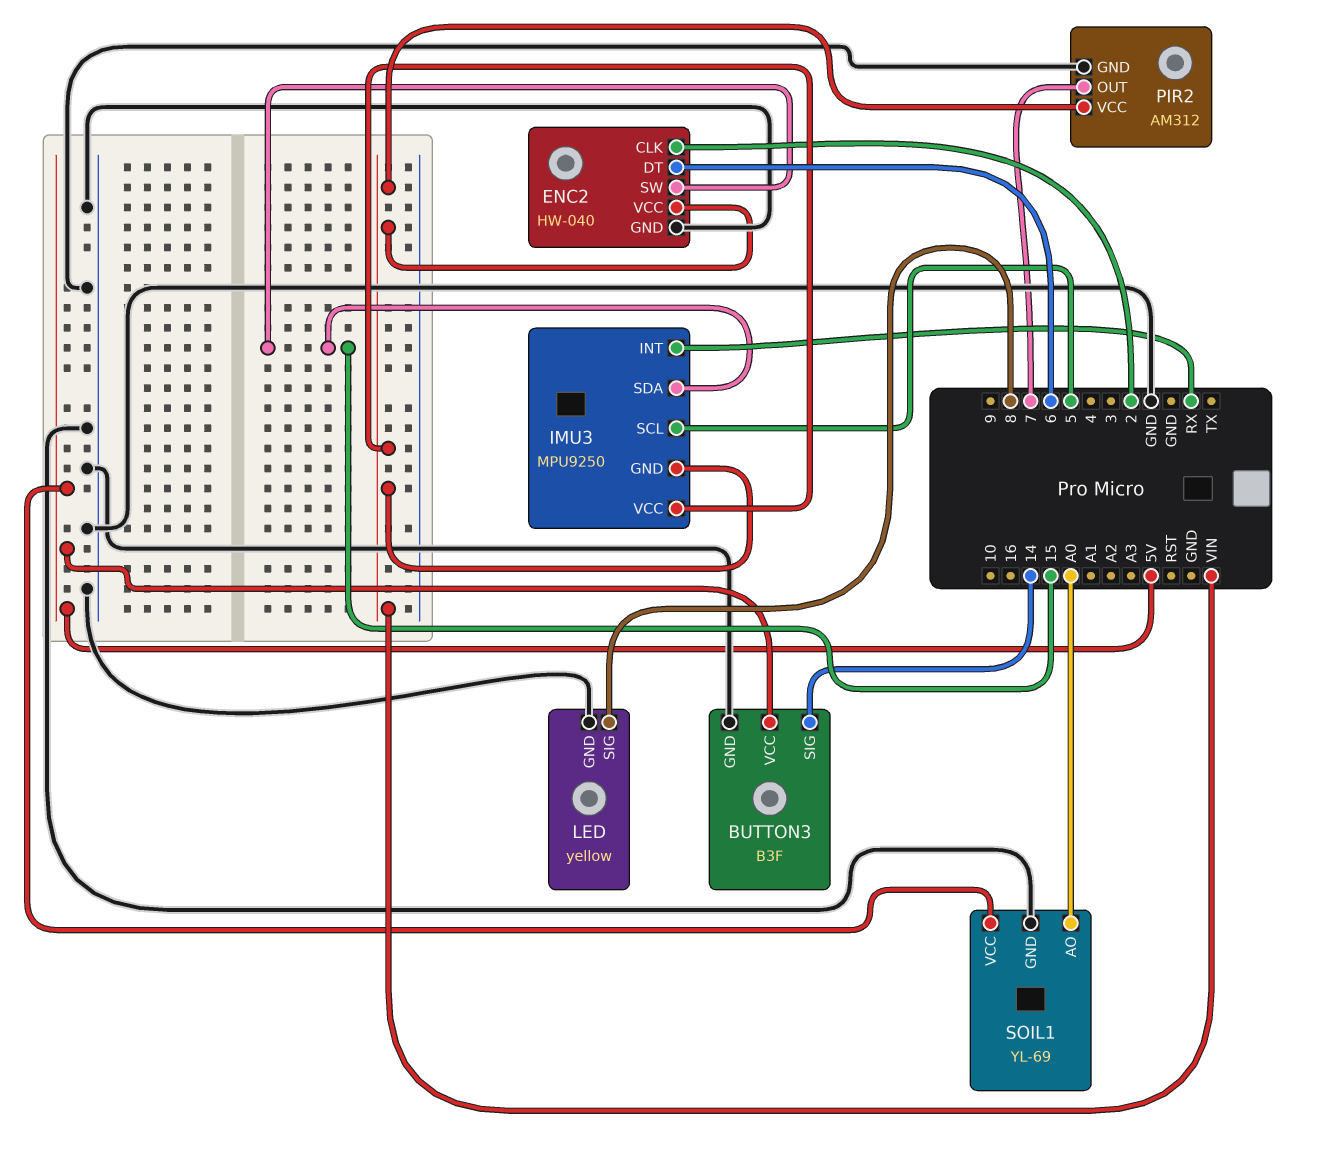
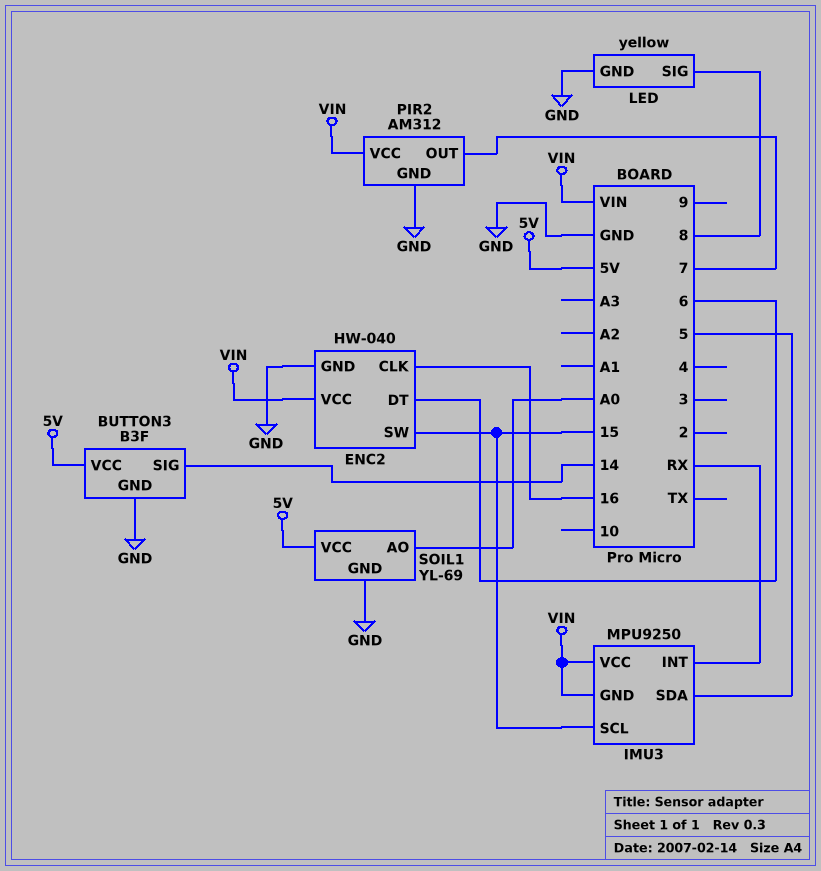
ENC2 pin CLK: 2 -> 16
IMU3 pin SCL: 5 -> 15
IMU3 pin SDA: 15 -> 5

